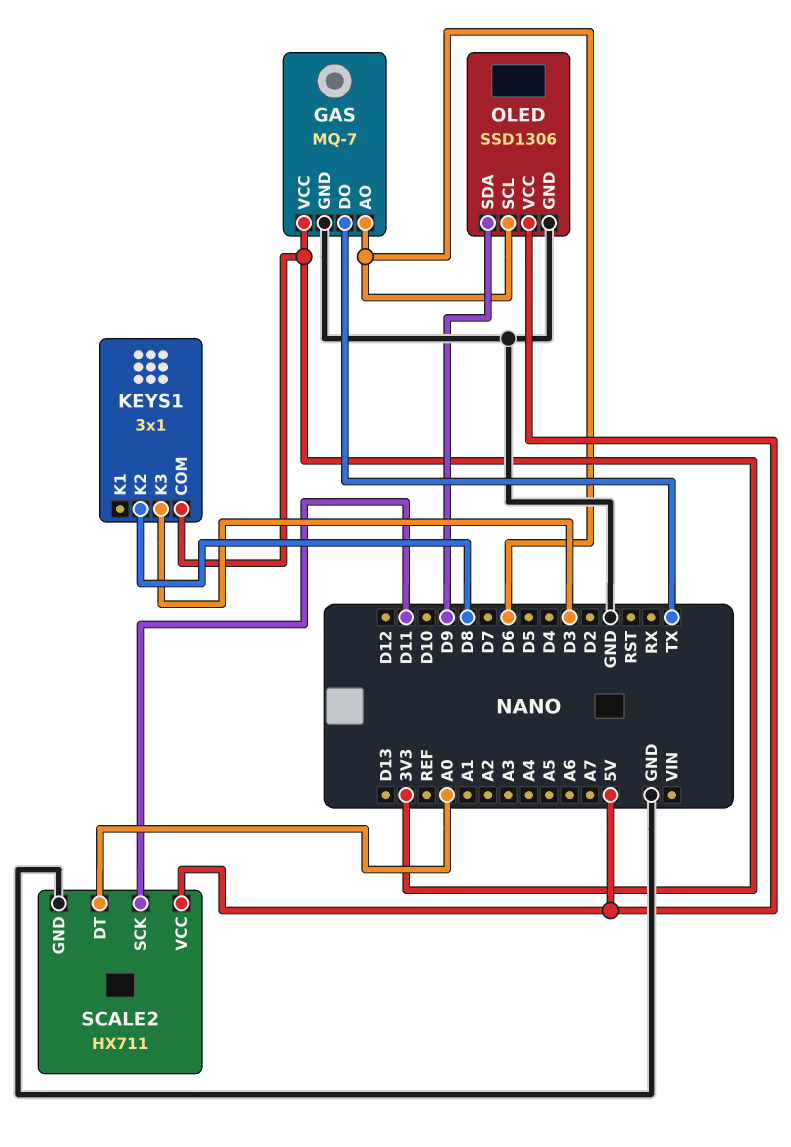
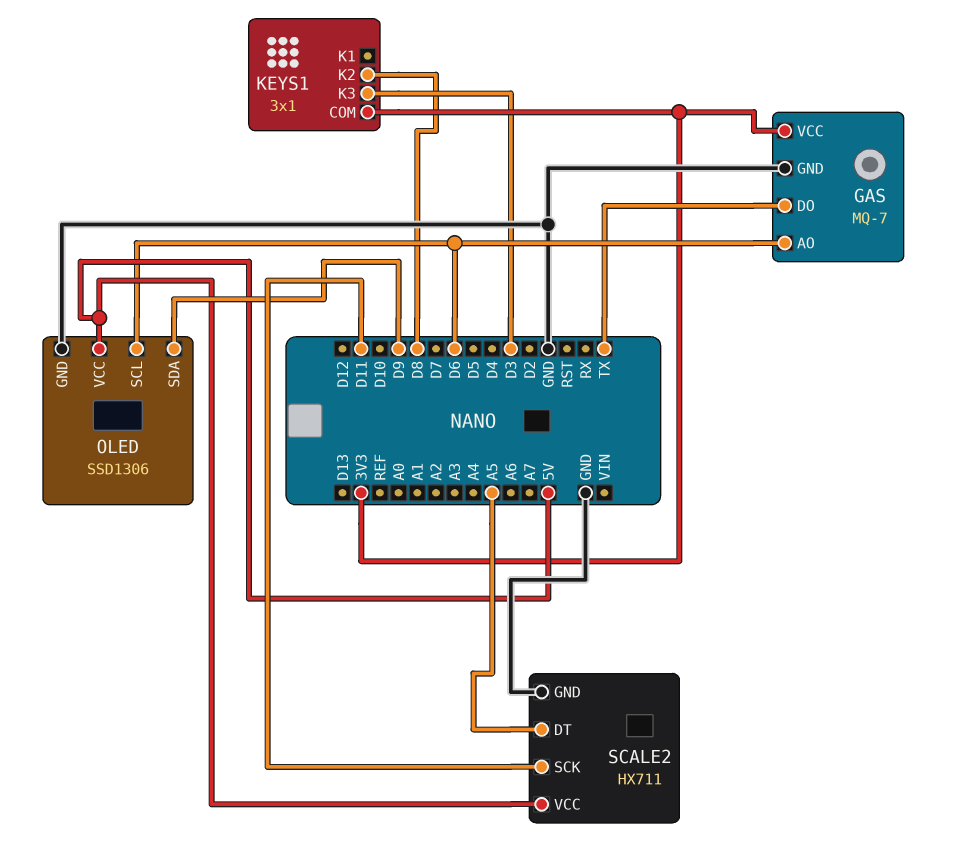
SCALE2 pin DT: A0 -> A5

